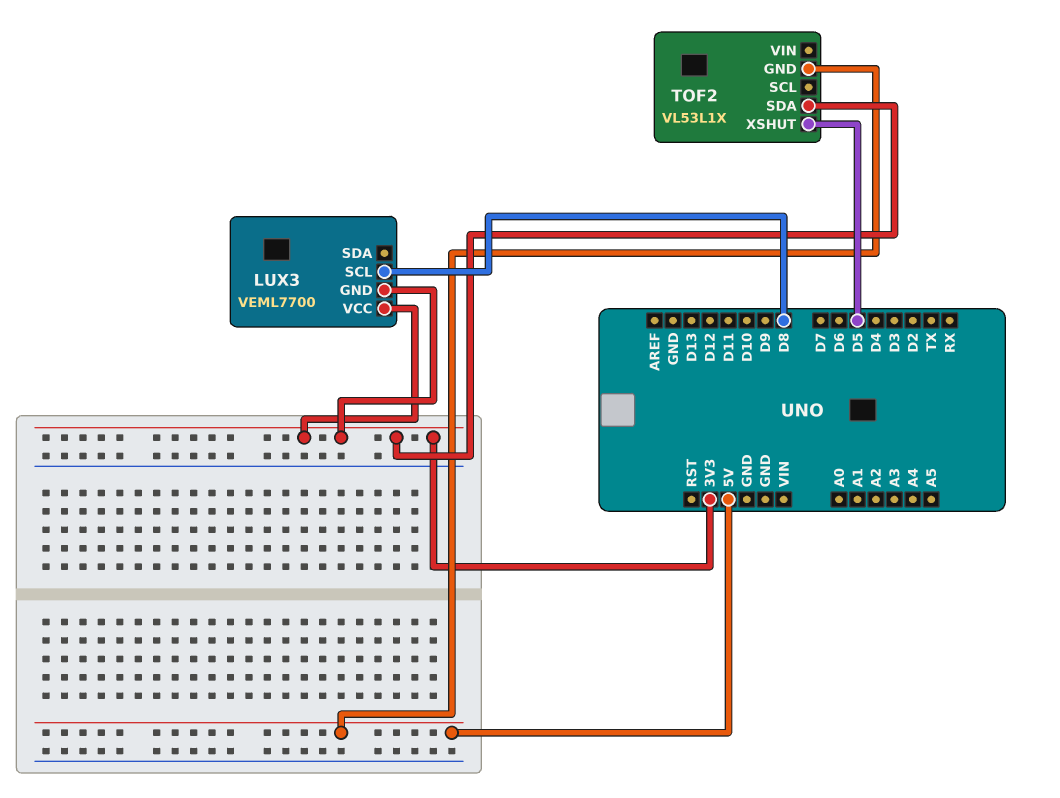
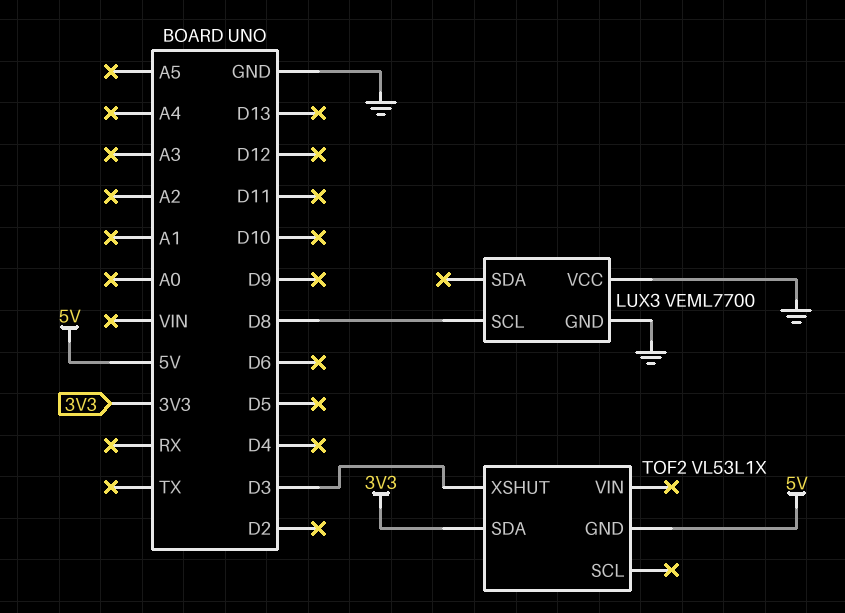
LUX3 pin GND: 3V3 -> GND
LUX3 pin VCC: 3V3 -> GND
TOF2 pin XSHUT: D5 -> D3

